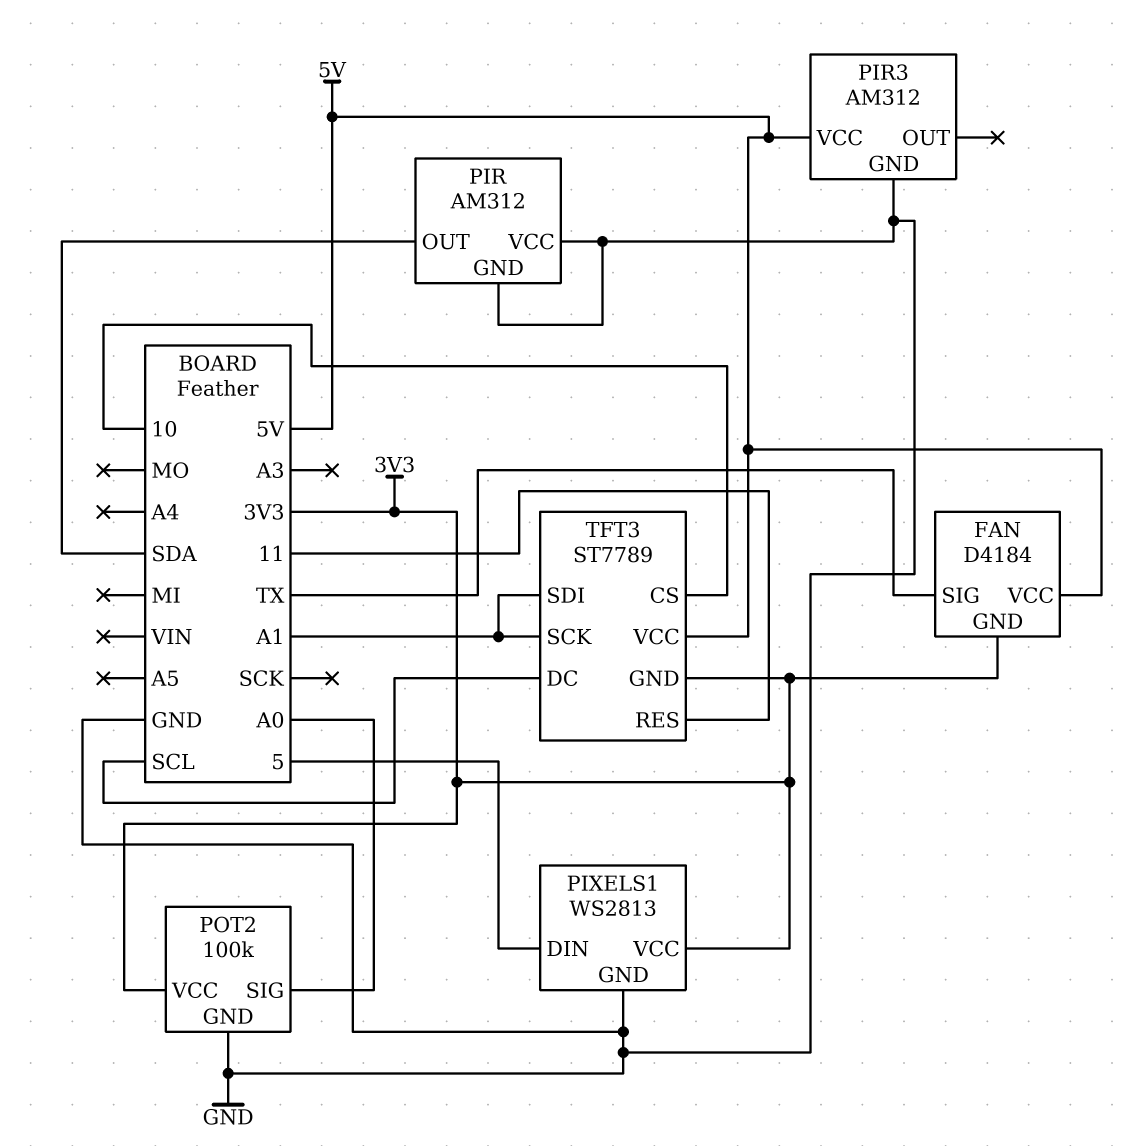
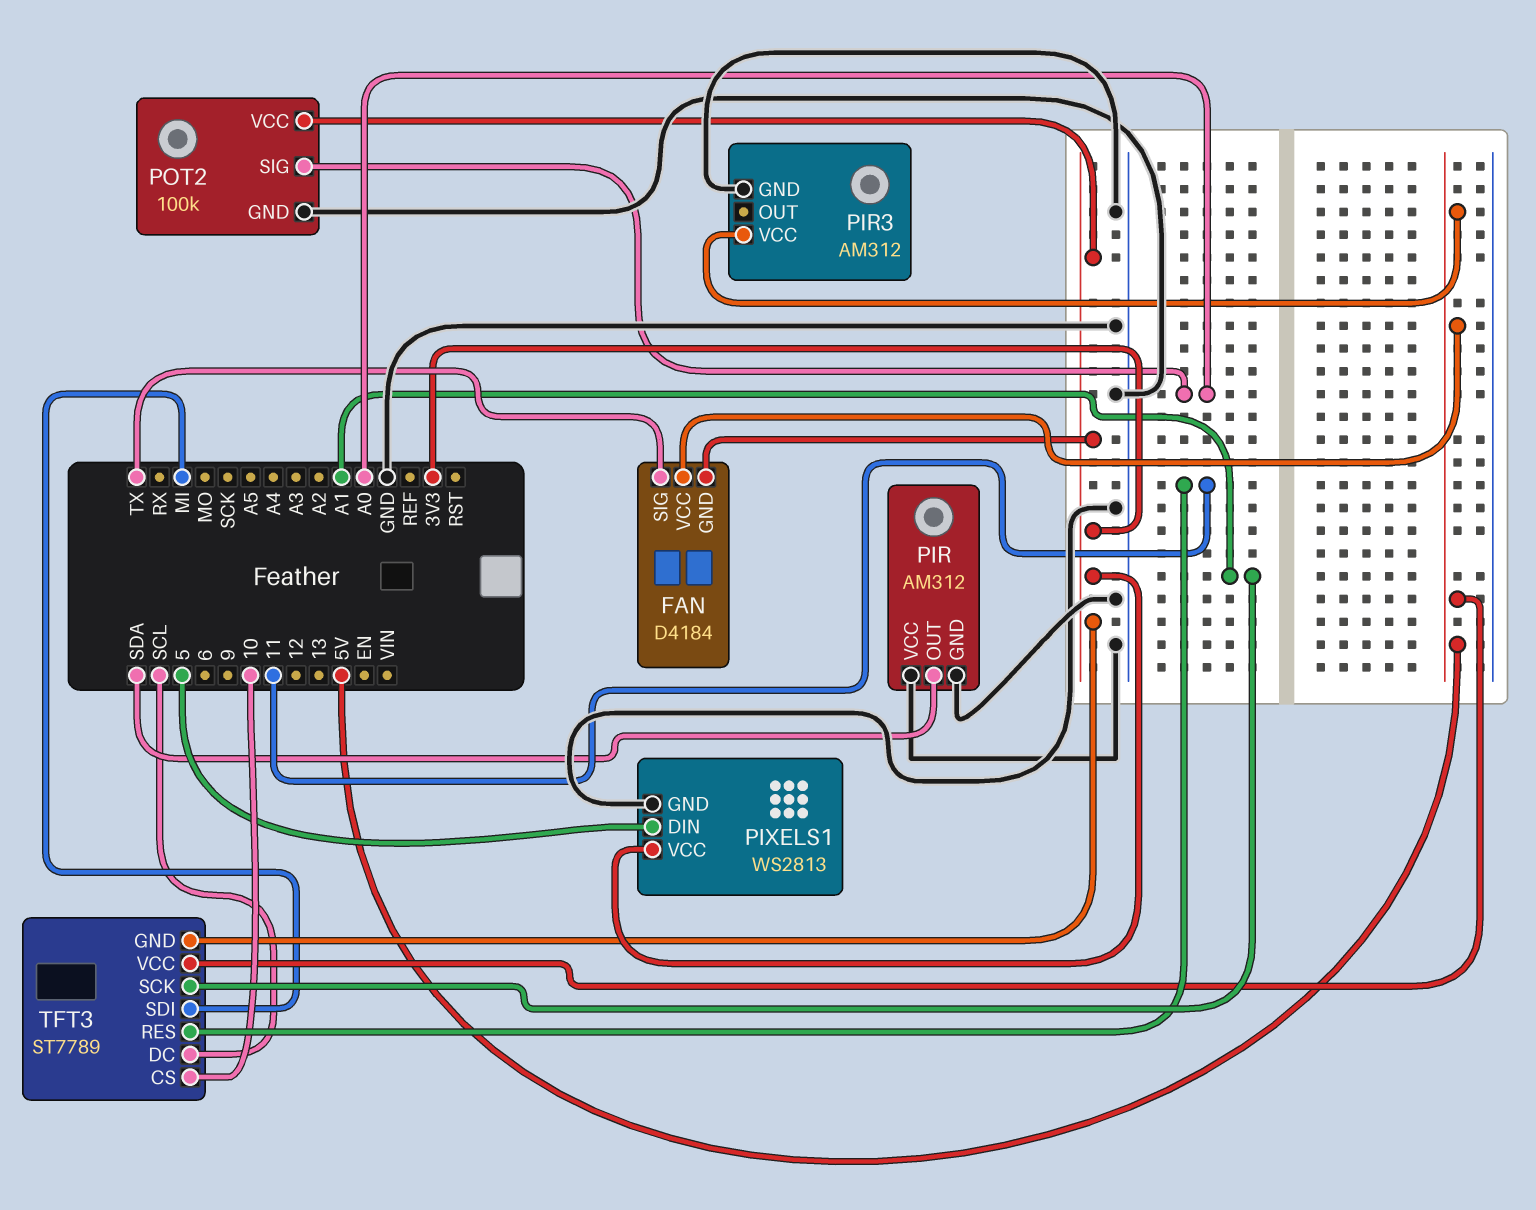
TFT3 pin SDI: A1 -> MI

